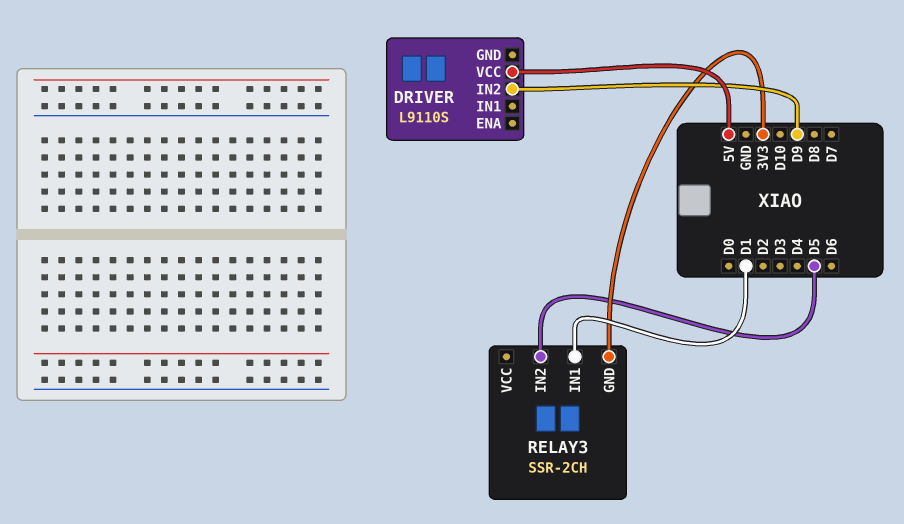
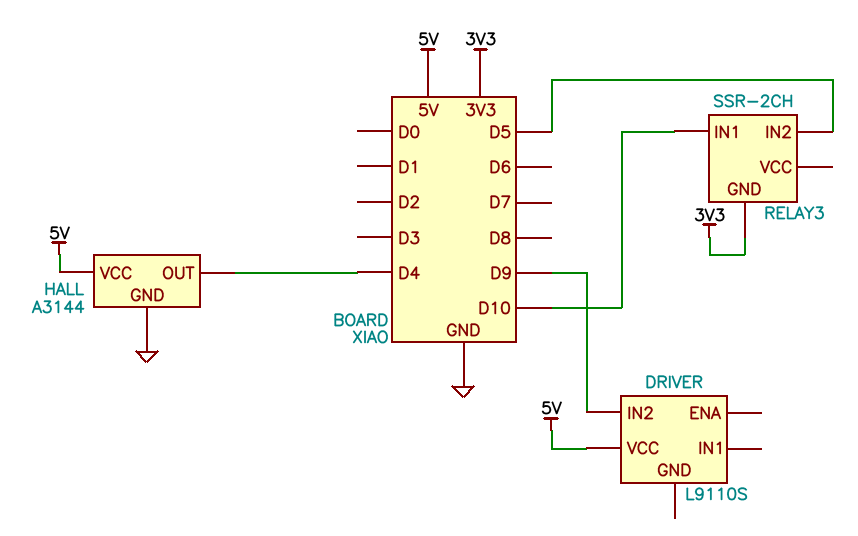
HALL: none -> A3144
HALL pin GND: none -> GND
HALL pin OUT: none -> D4
HALL pin VCC: none -> 5V
RELAY3 pin IN1: D1 -> D10

